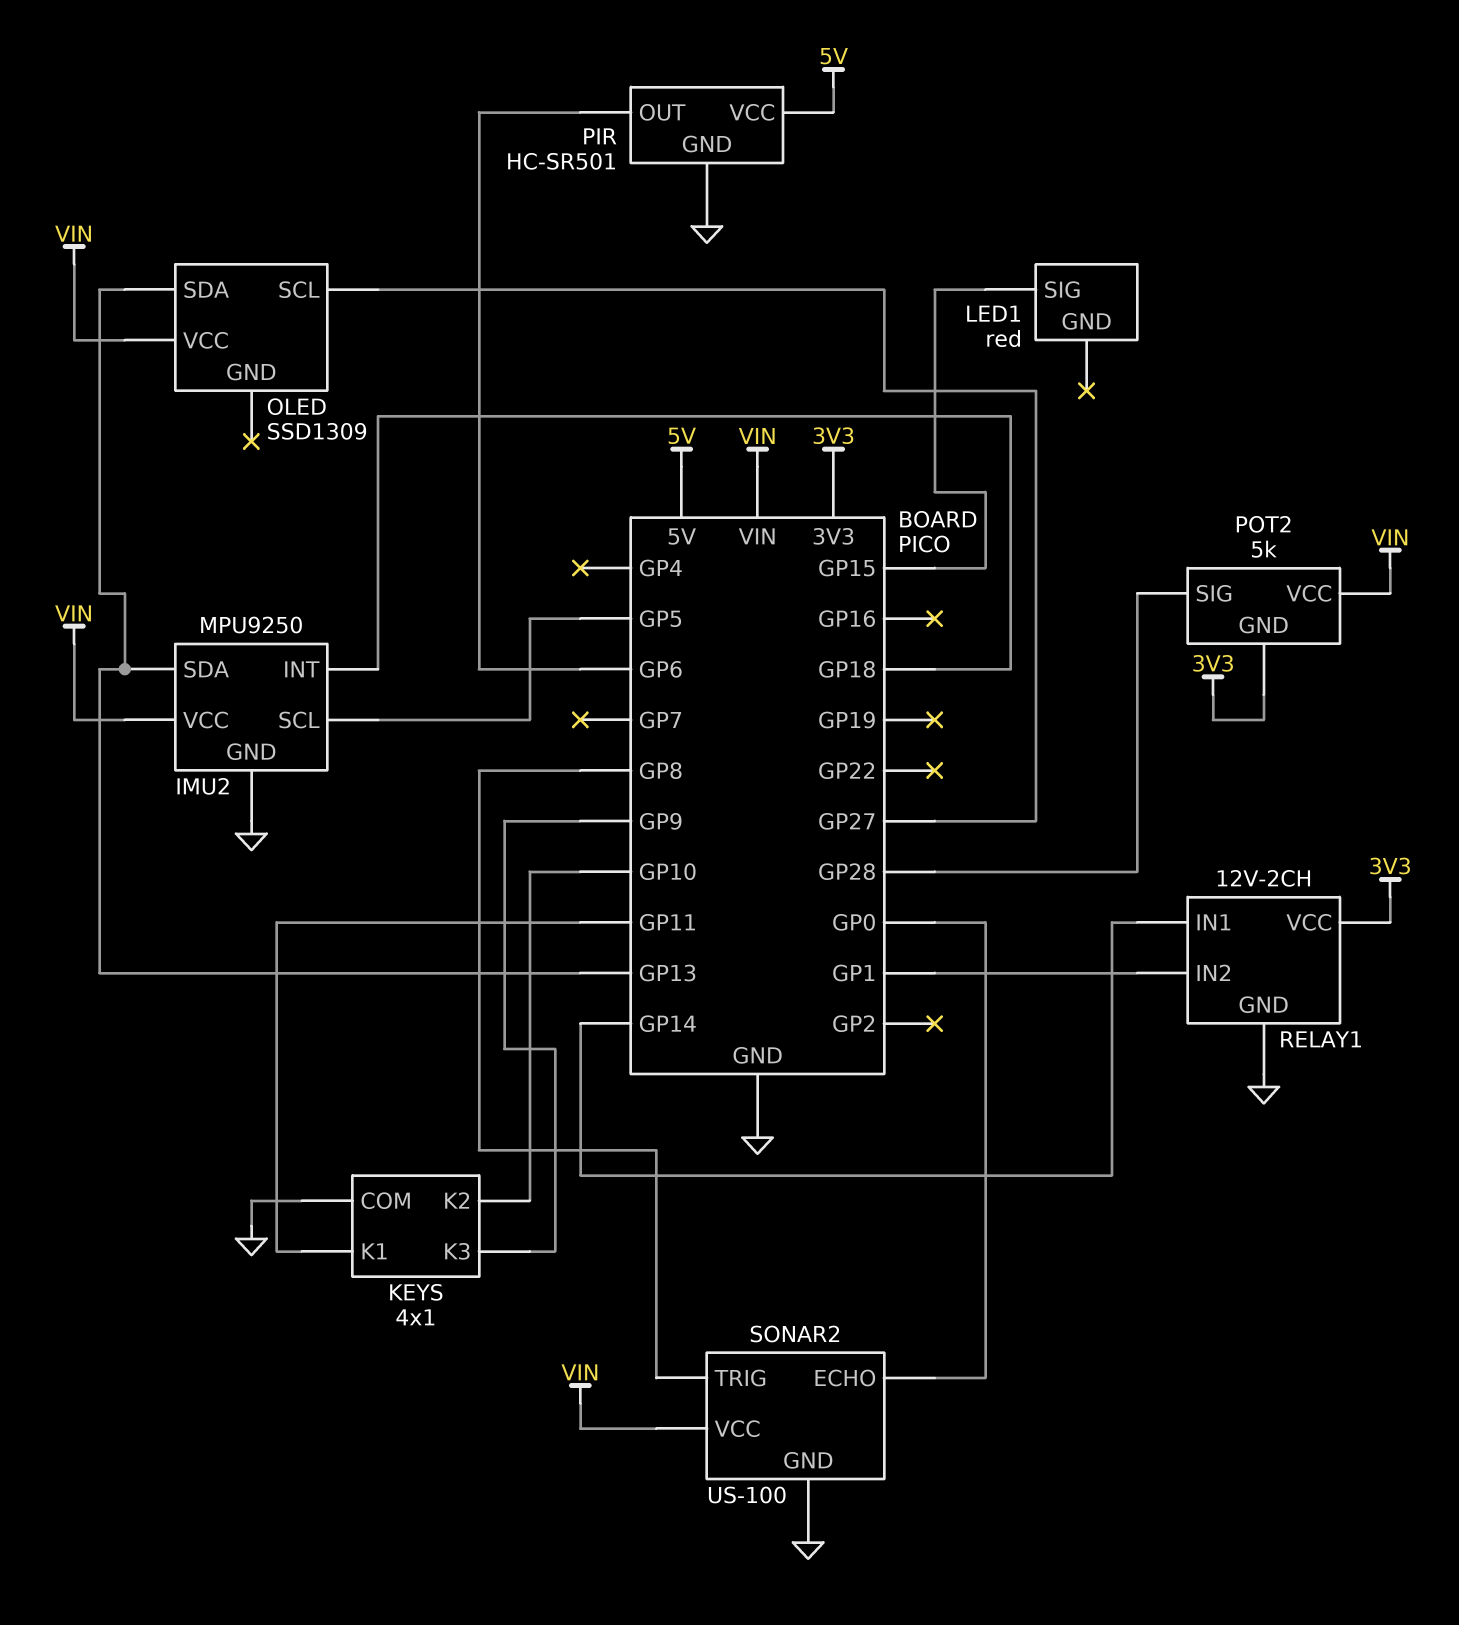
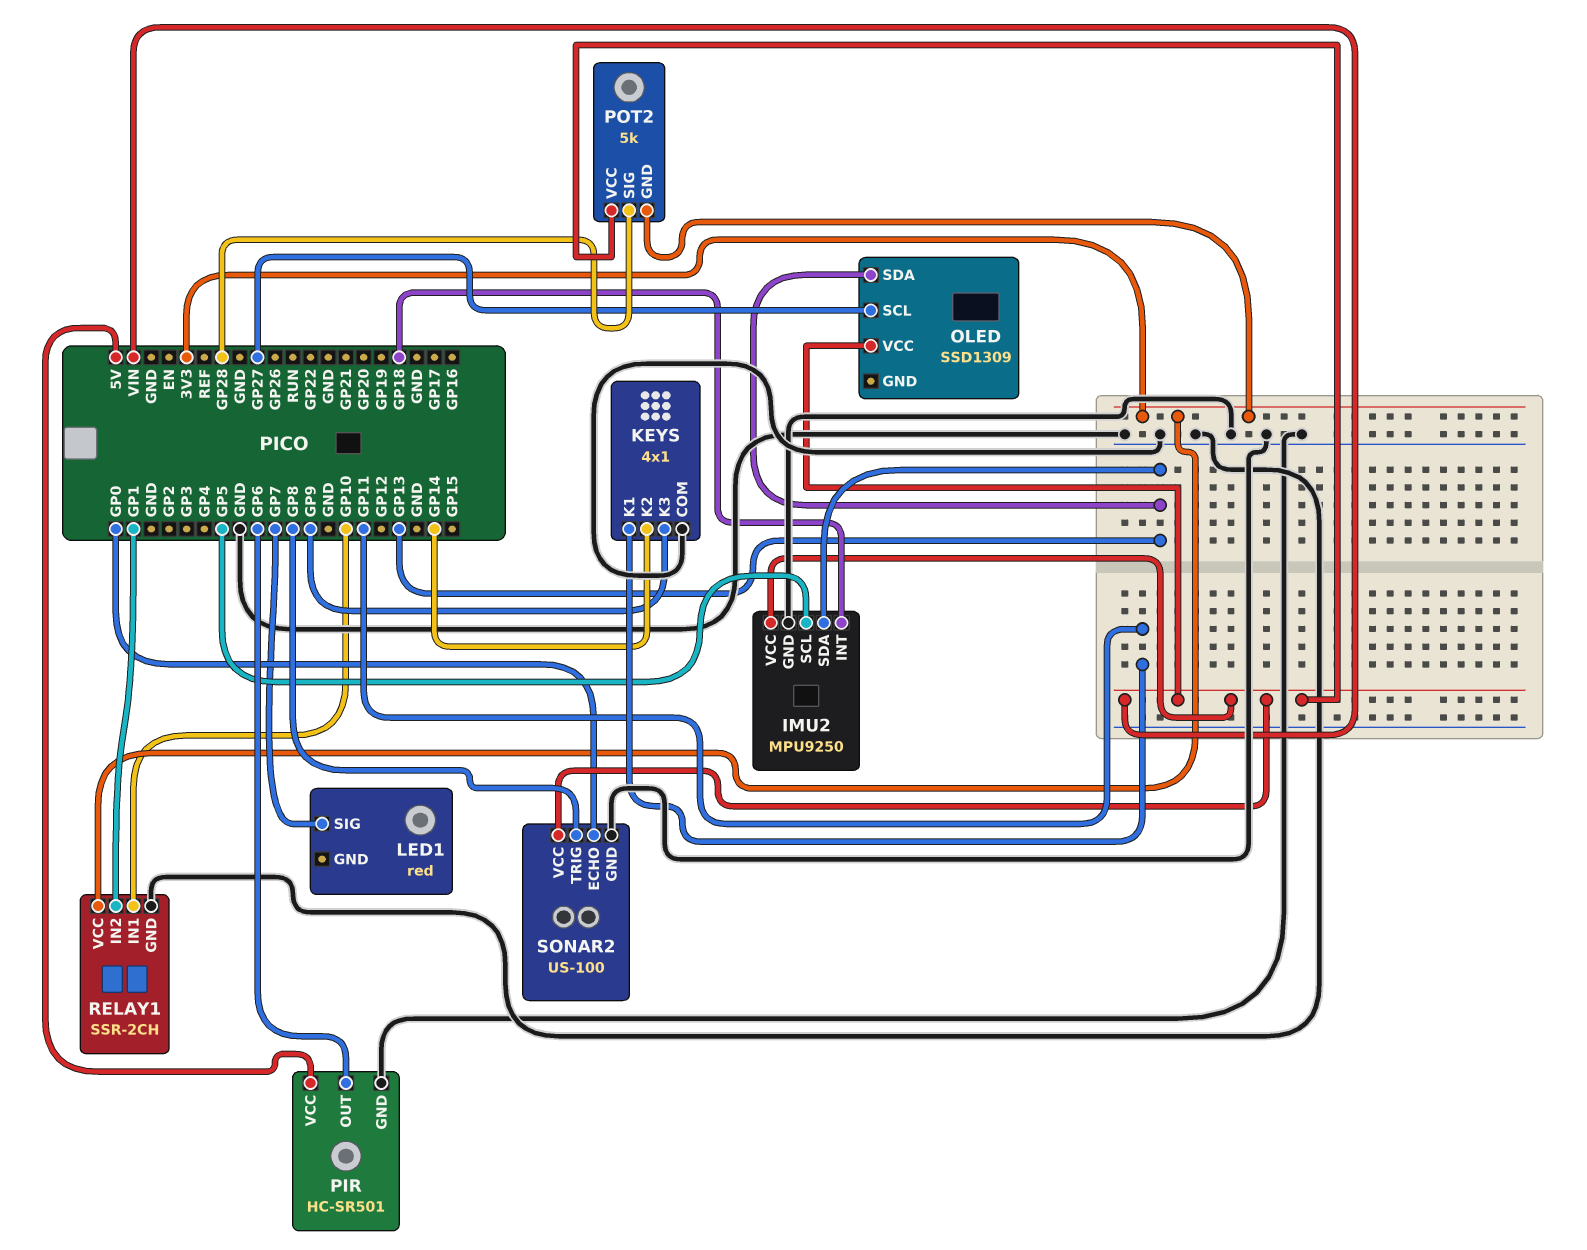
KEYS pin K2: GP10 -> GP14
LED1 pin SIG: GP15 -> GP7
RELAY1: 12V-2CH -> SSR-2CH
RELAY1 pin IN1: GP14 -> GP10

